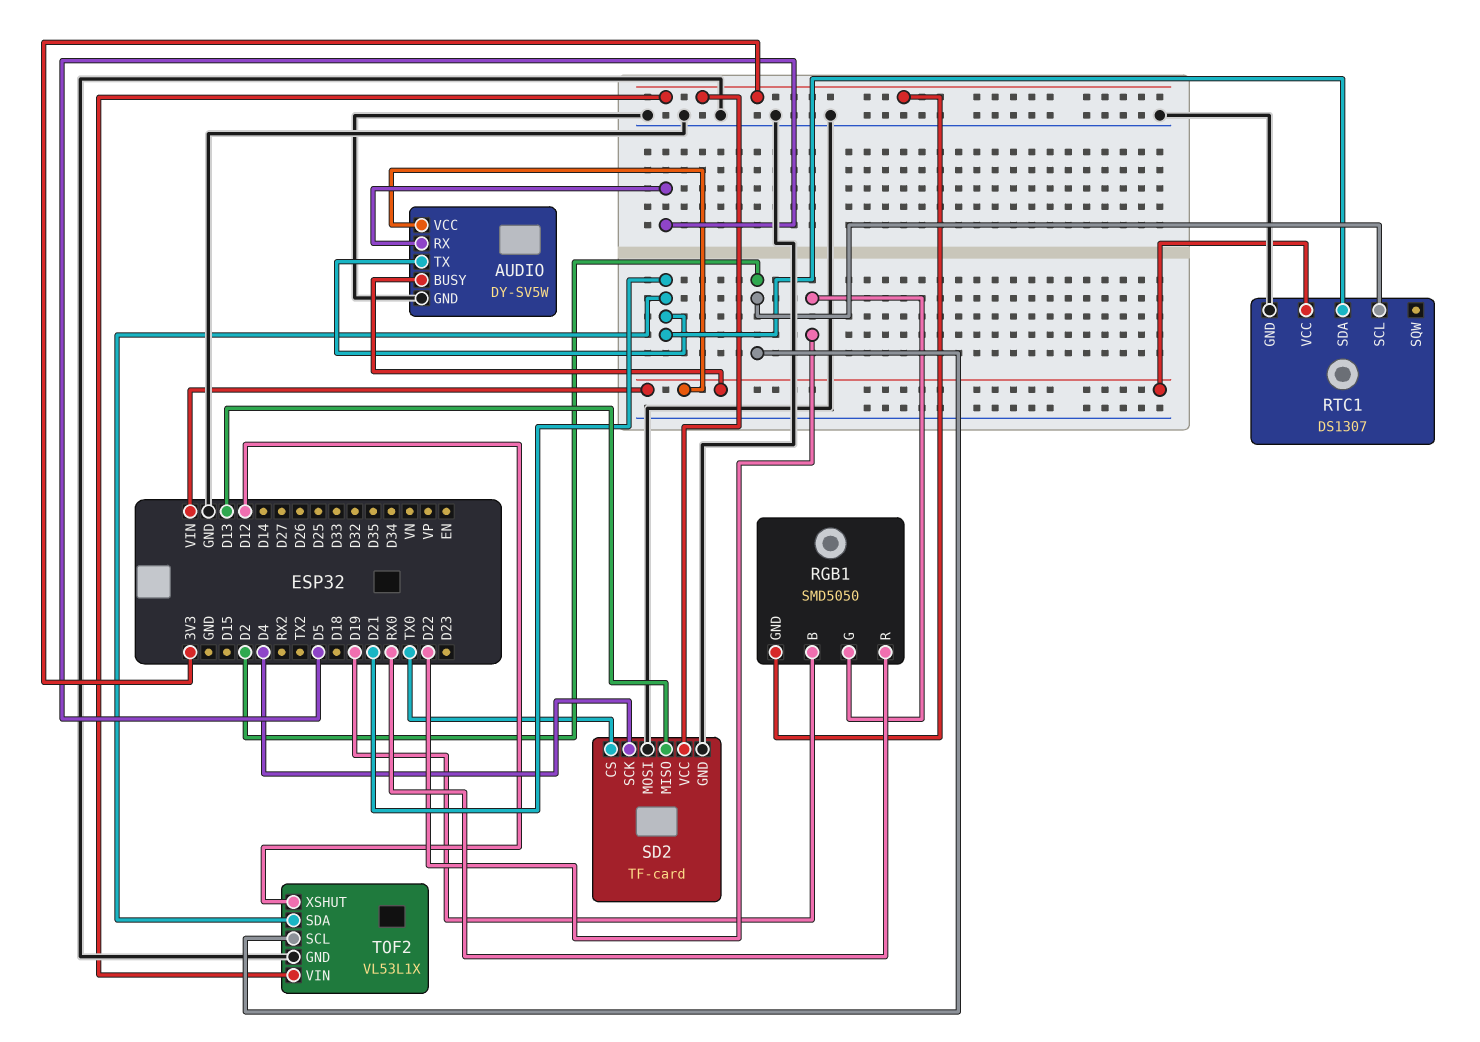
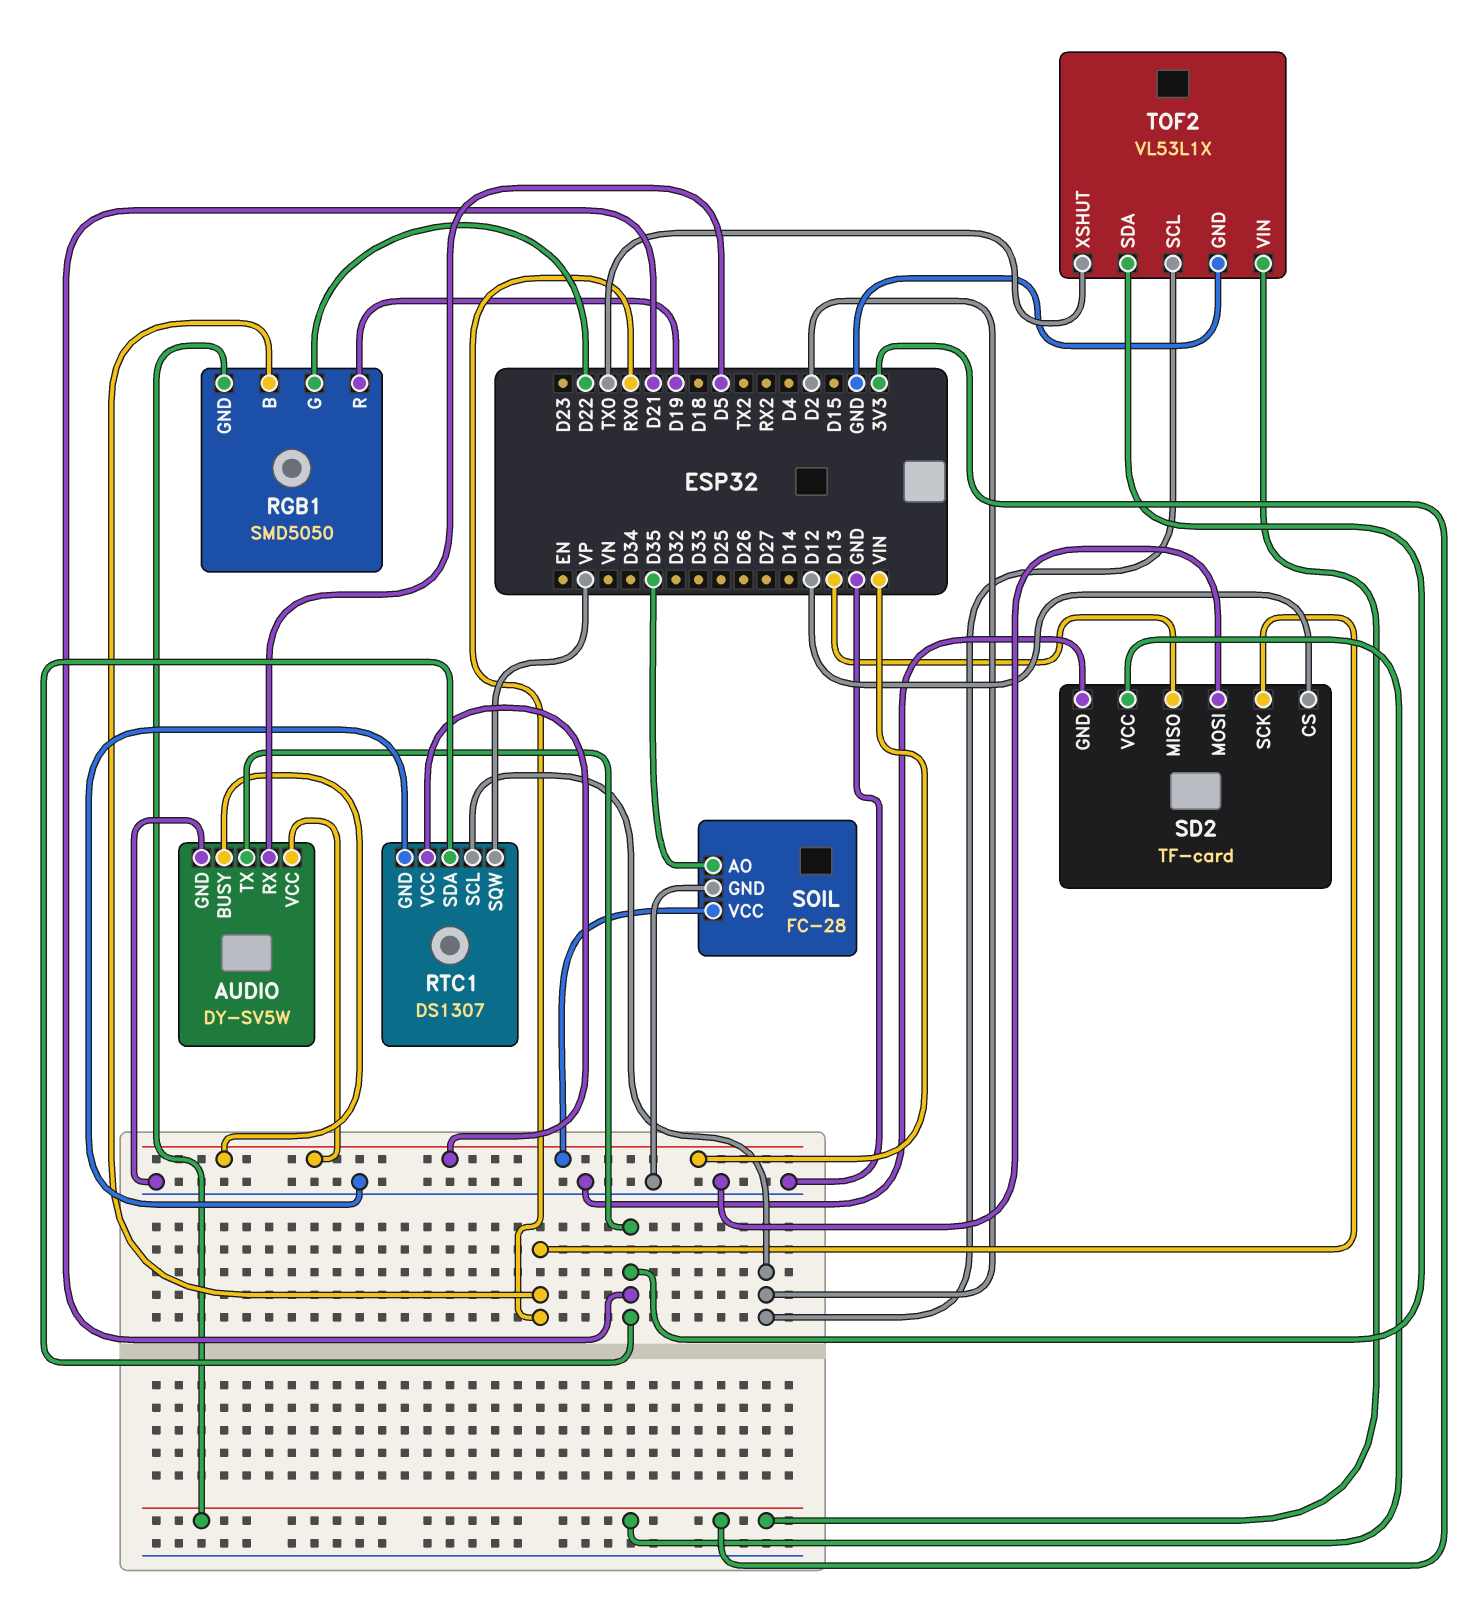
RGB1 pin B: D19 -> RX0
RGB1 pin R: RX0 -> D19
RTC1 pin SQW: none -> VP
SD2 pin CS: TX0 -> D12
SD2 pin SCK: D4 -> RX0
SOIL: none -> FC-28
SOIL pin AO: none -> D35
SOIL pin GND: none -> GND
SOIL pin VCC: none -> VIN
TOF2 pin XSHUT: D12 -> TX0

